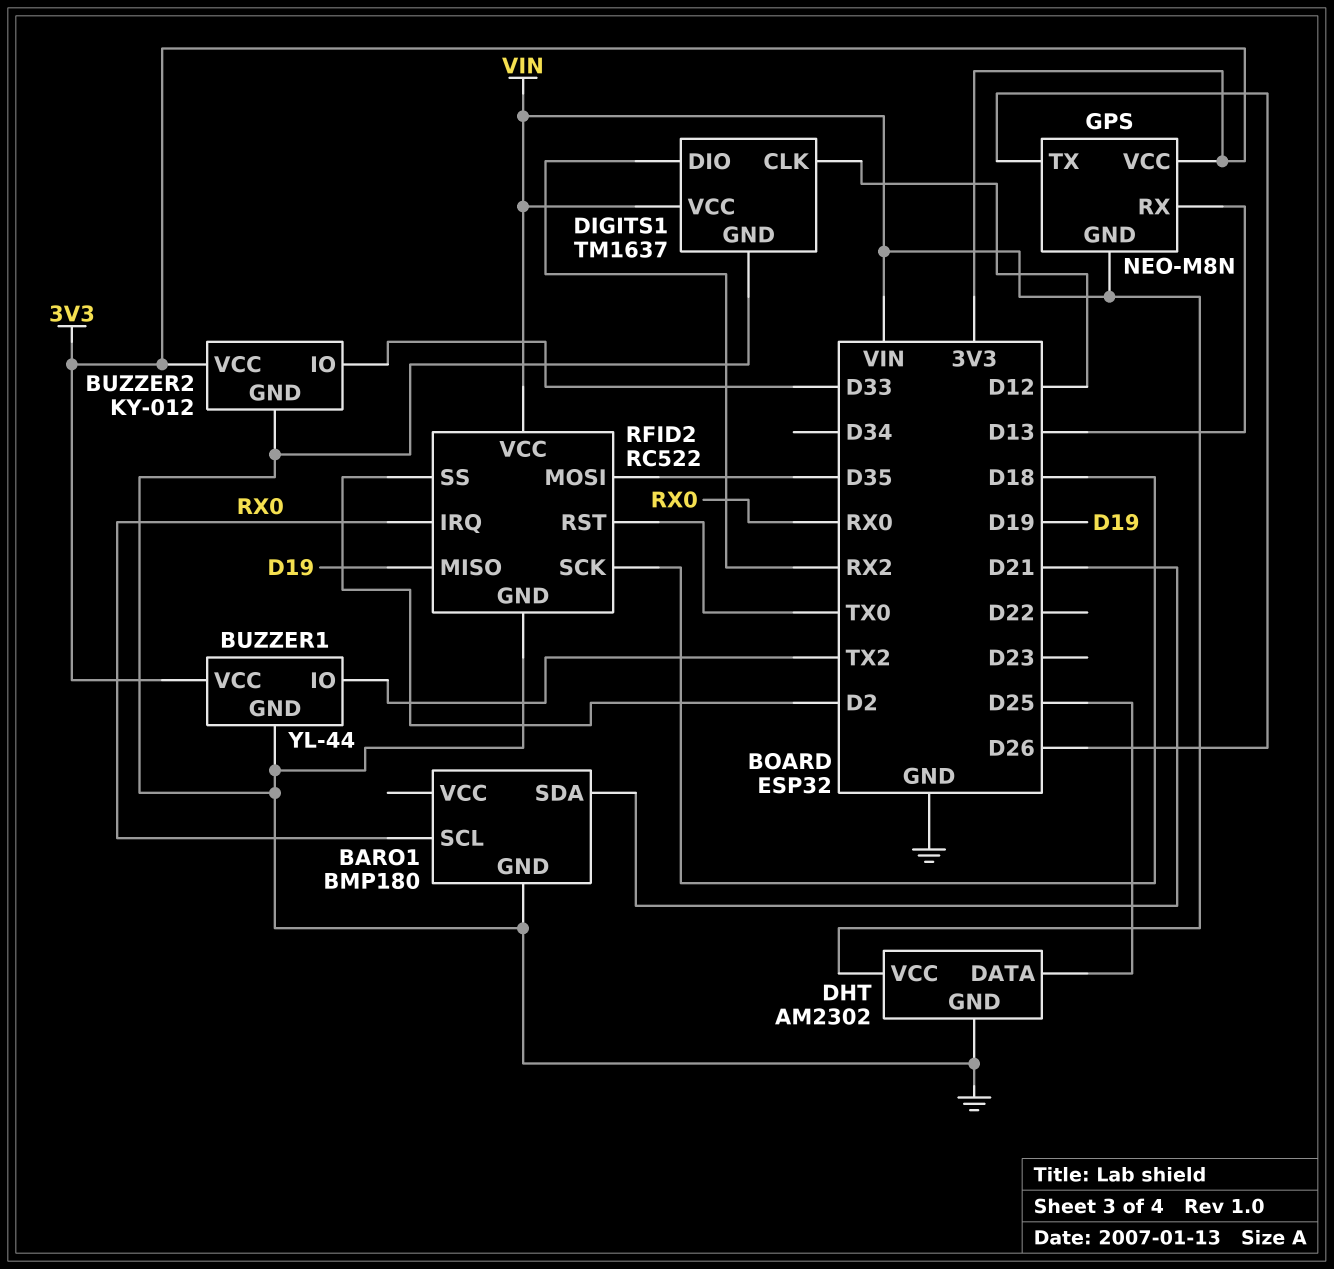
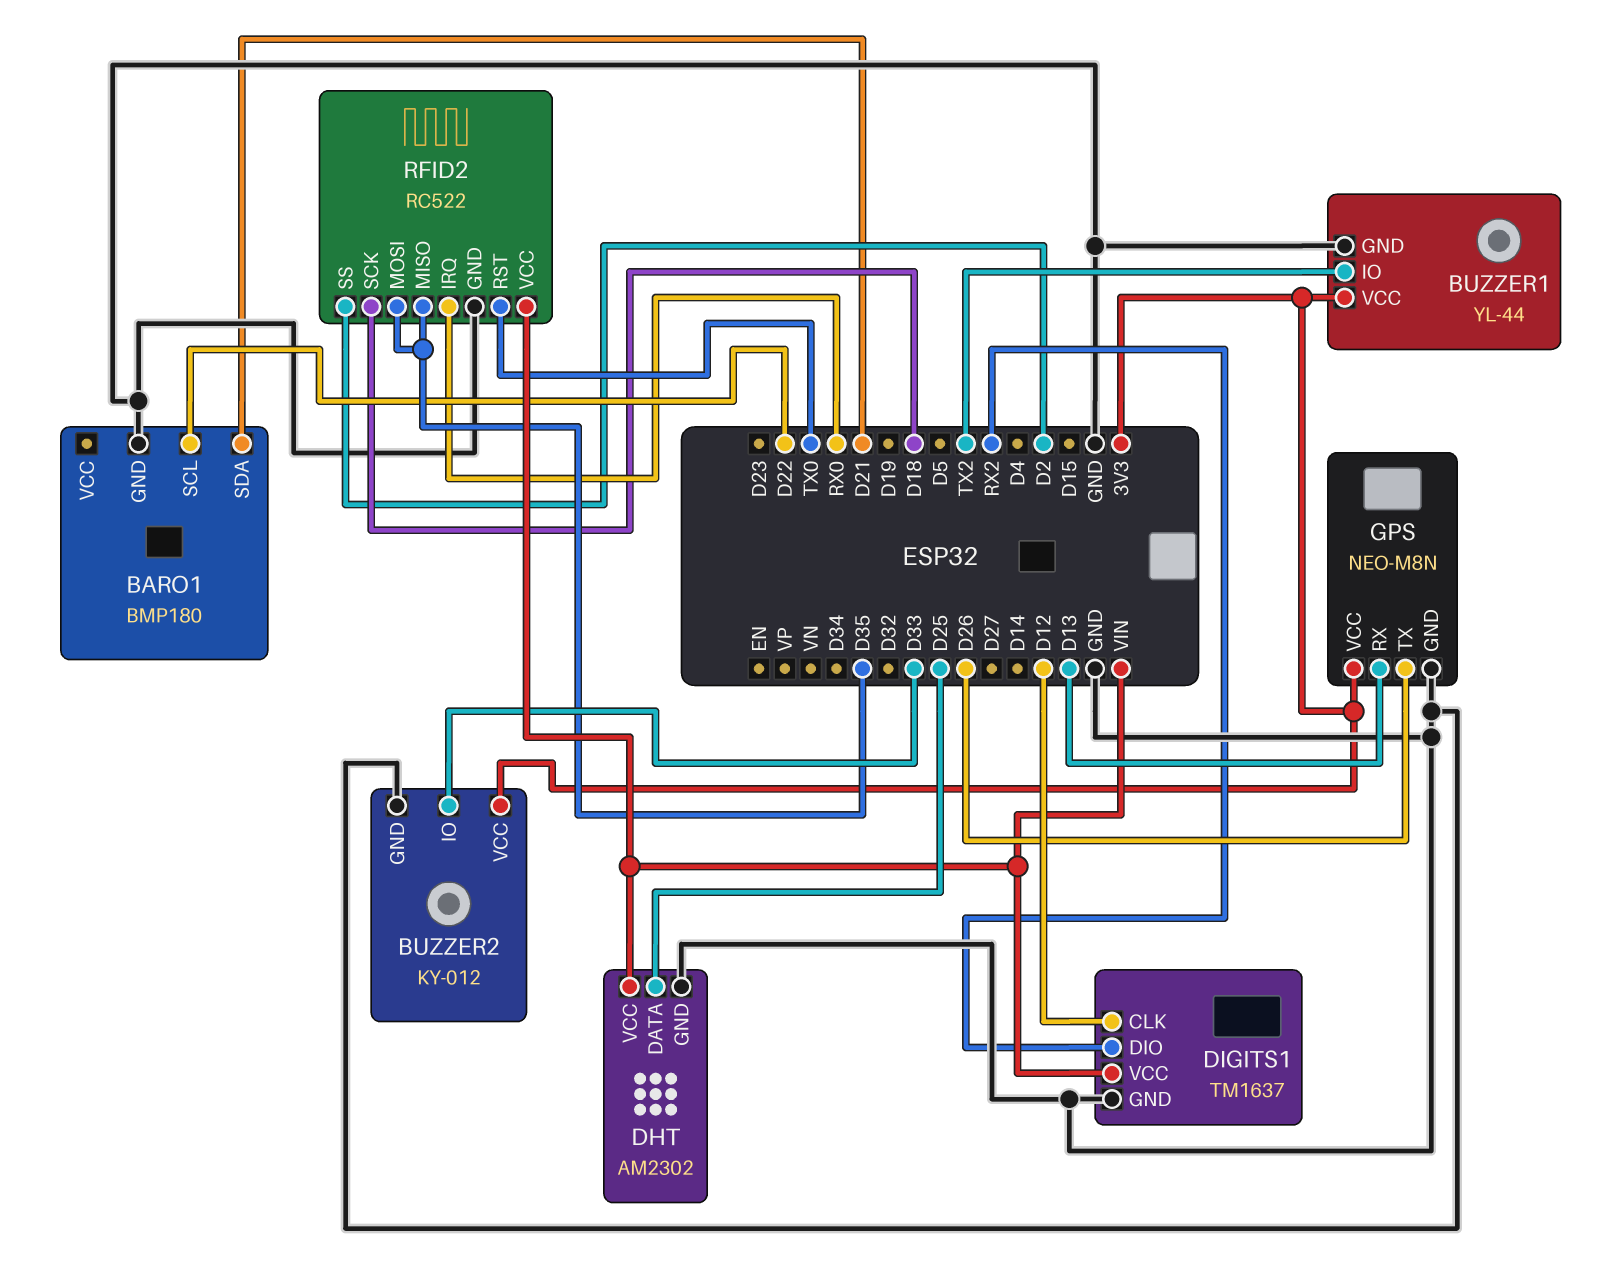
BARO1 pin SCL: RX0 -> D22
GPS pin GND: VIN -> GND
RFID2 pin MISO: D19 -> D35

